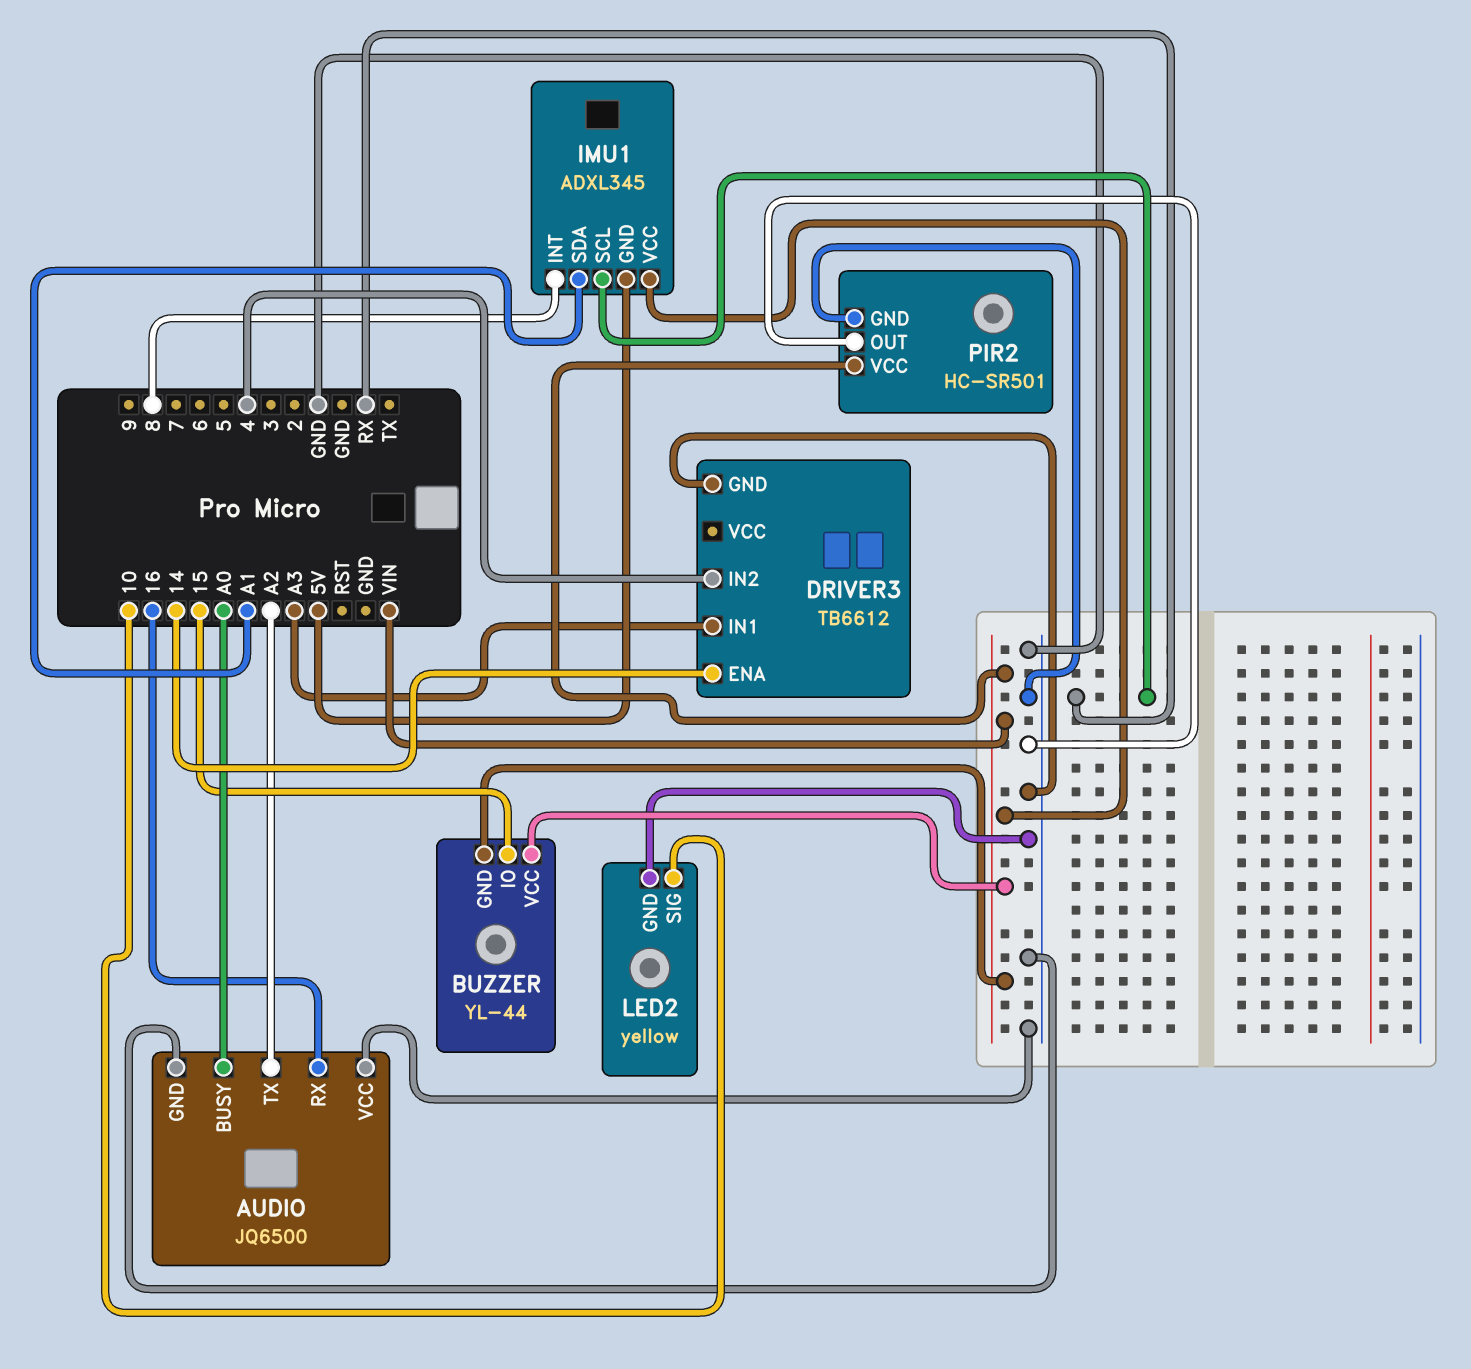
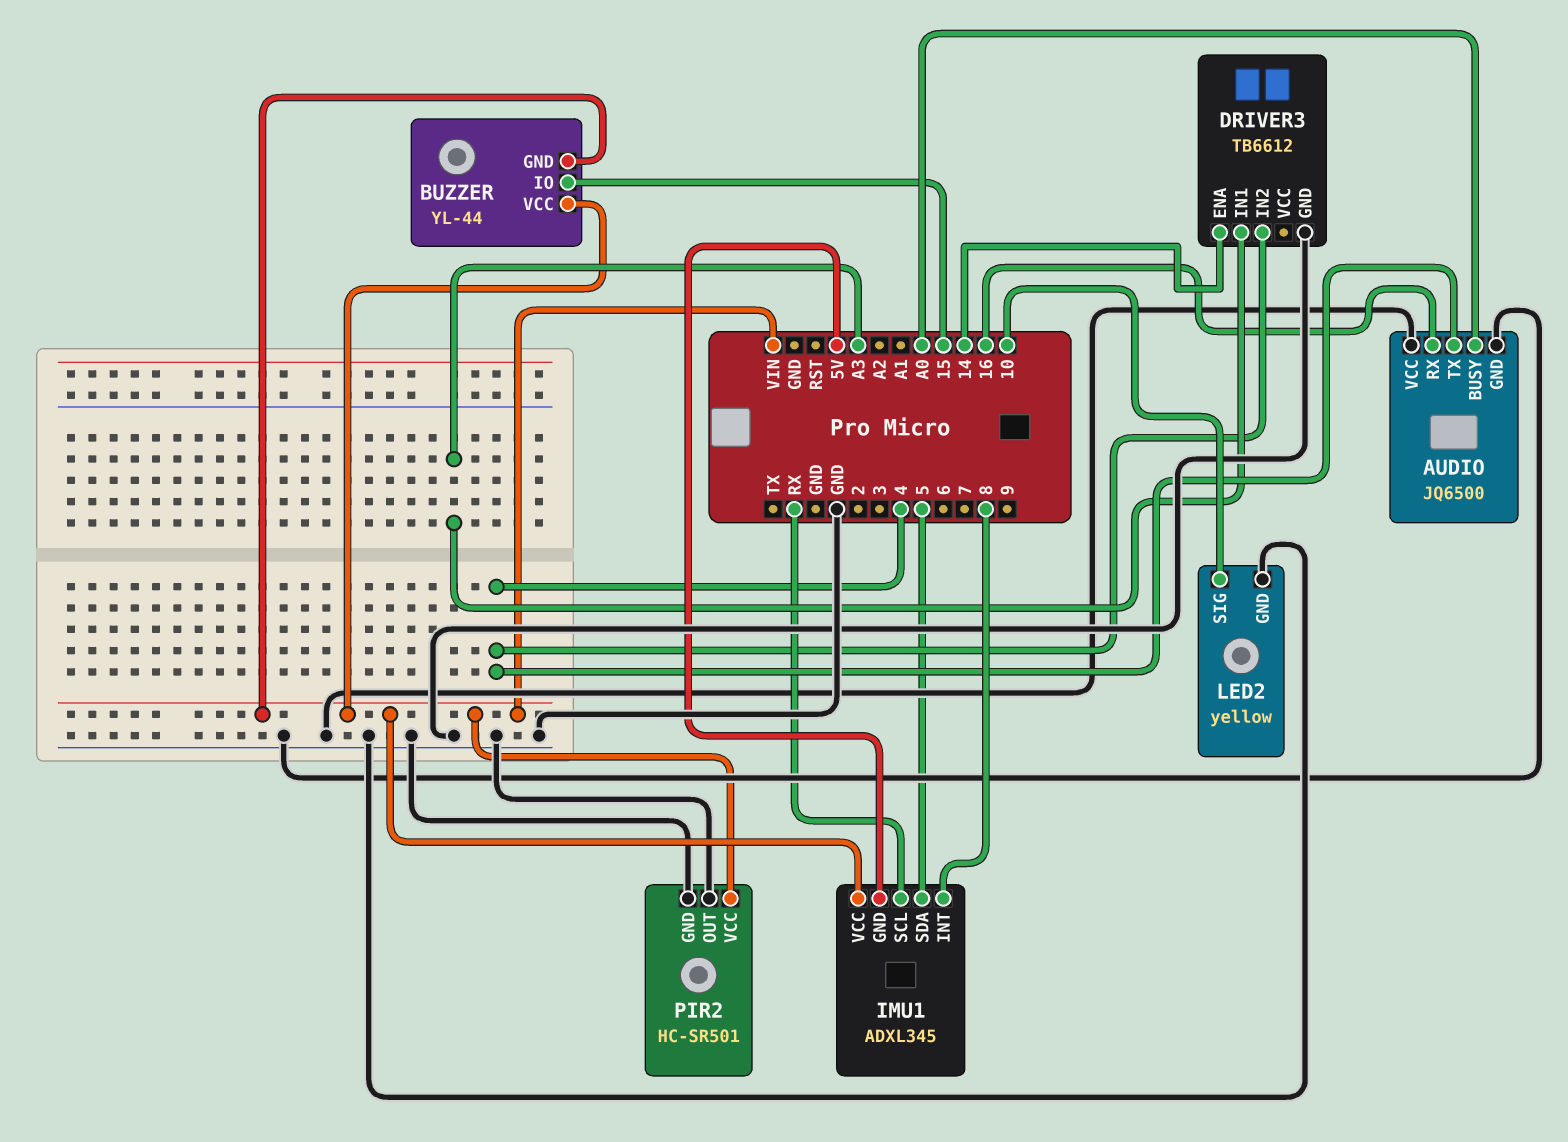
AUDIO pin TX: A2 -> 4
IMU1 pin SDA: A1 -> 5

